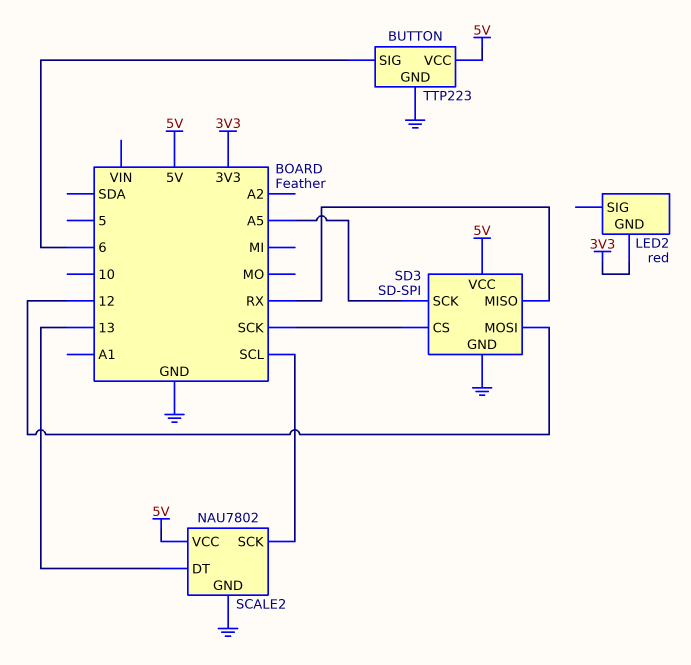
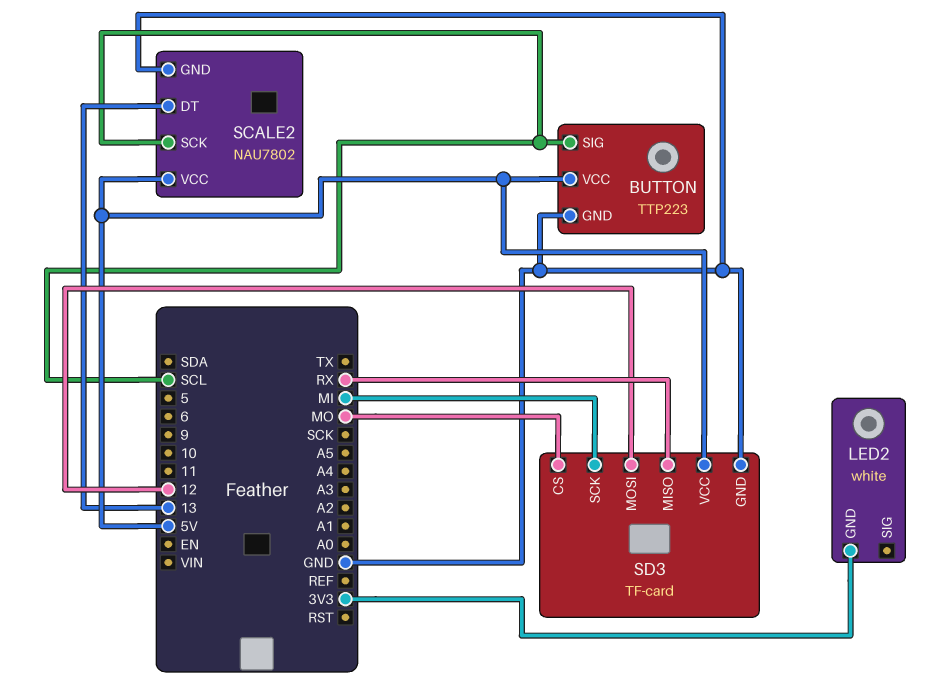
BUTTON pin SIG: 6 -> SCL
LED2: red -> white
SD3: SD-SPI -> TF-card
SD3 pin CS: SCK -> MO
SD3 pin SCK: A5 -> MI

